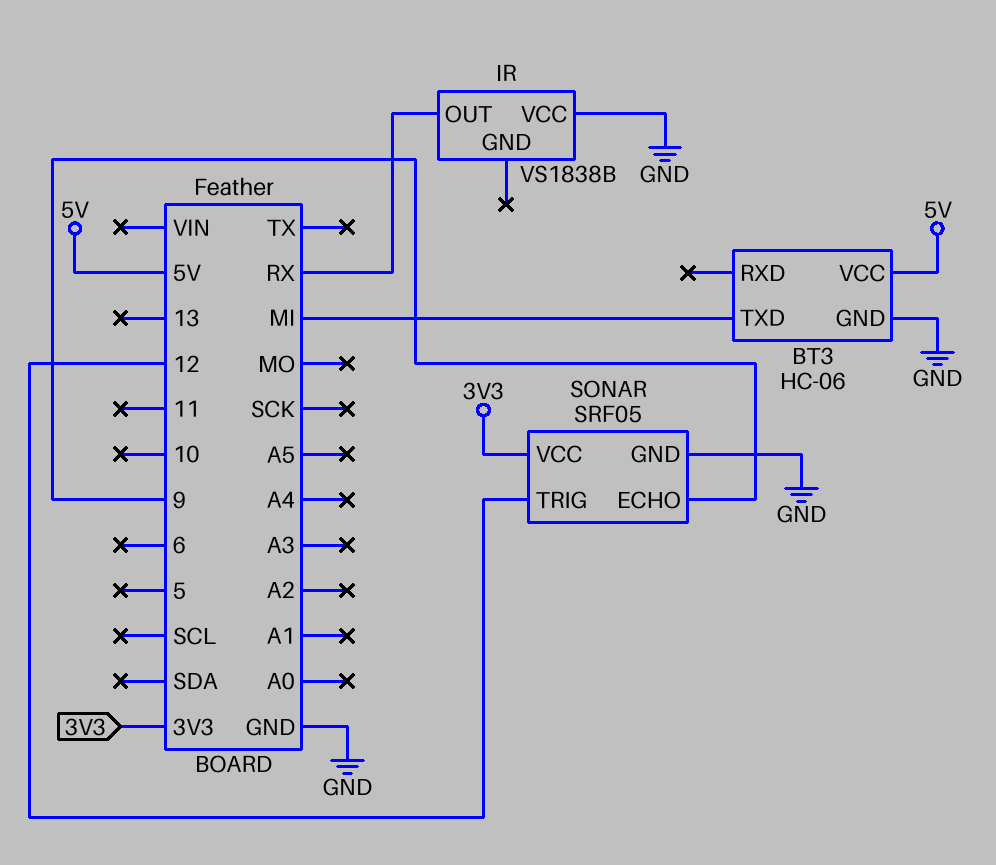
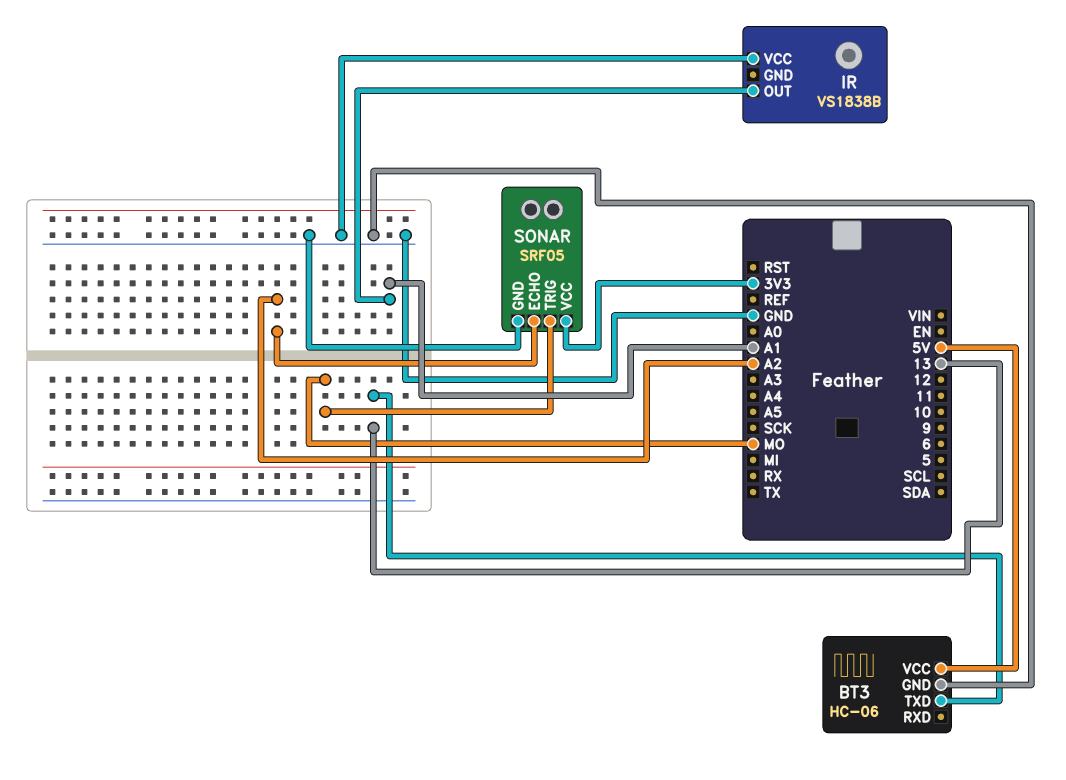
BT3 pin TXD: MI -> 13
IR pin OUT: RX -> A1
SONAR pin ECHO: 9 -> A2
SONAR pin TRIG: 12 -> MO

